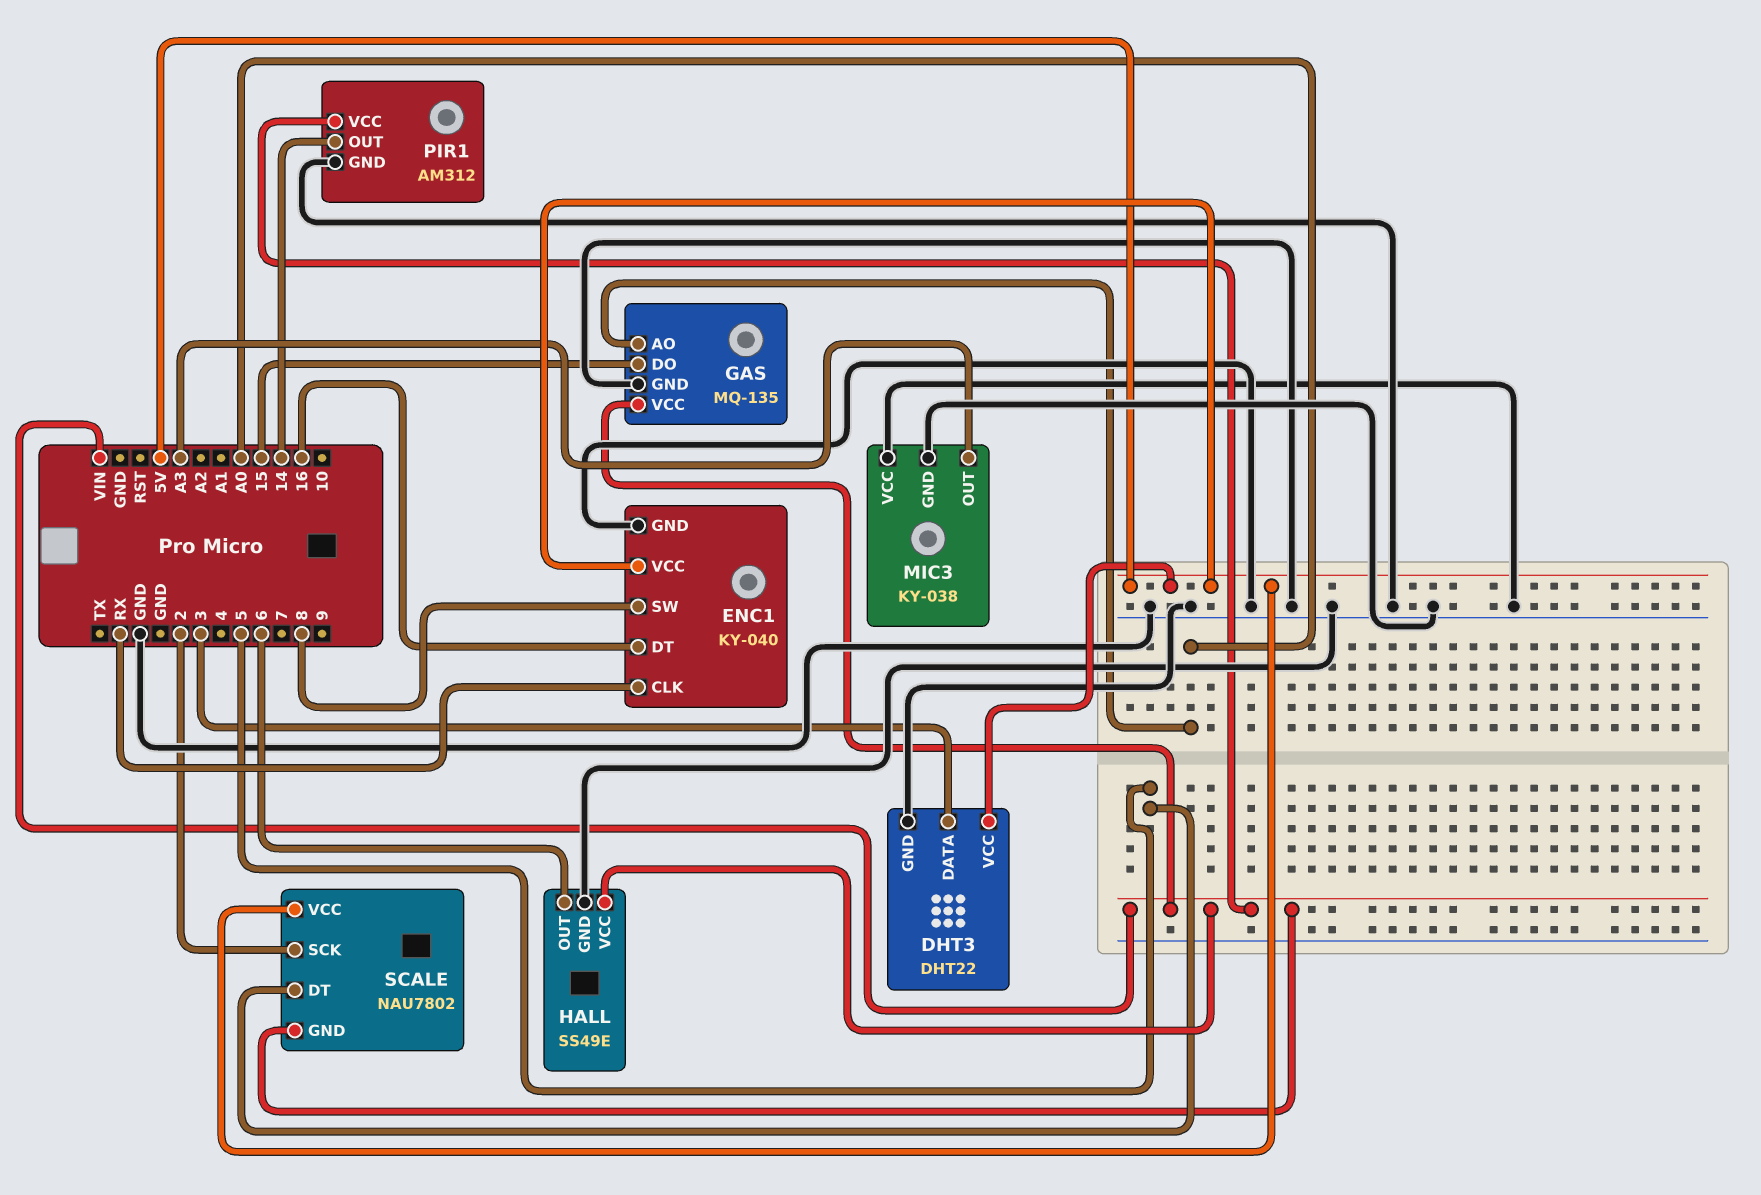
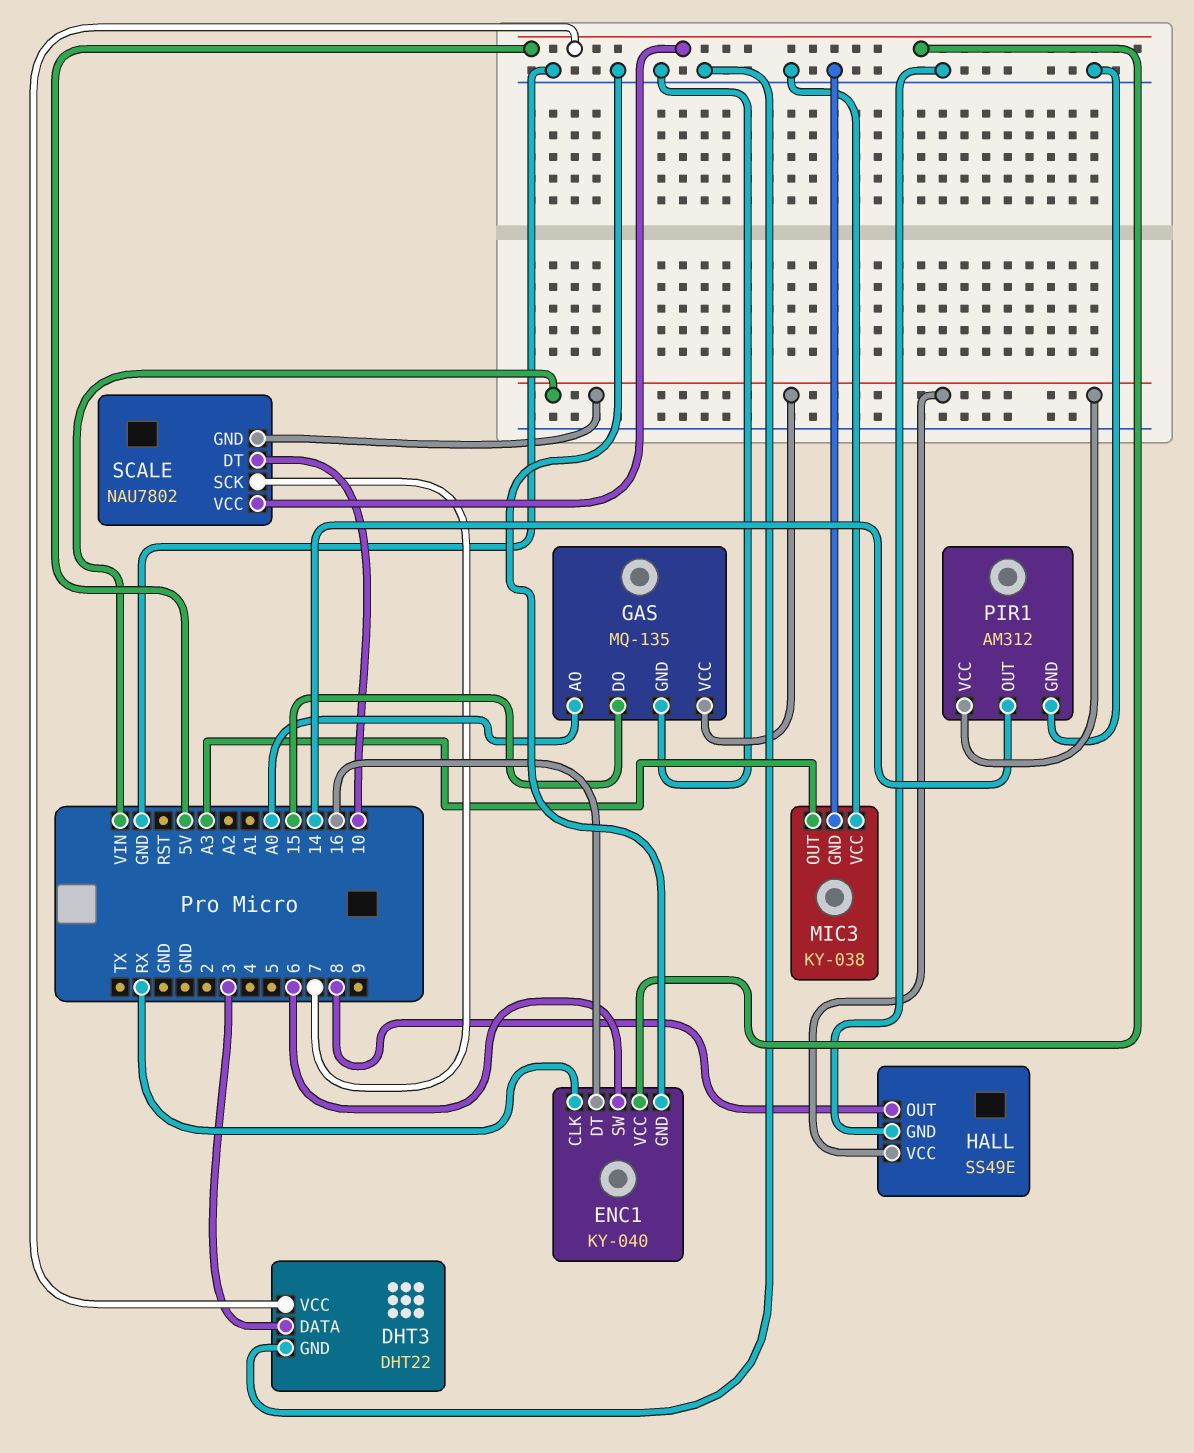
ENC1 pin SW: 8 -> 6
HALL pin OUT: 6 -> 8
SCALE pin DT: 5 -> 10
SCALE pin SCK: 2 -> 7

